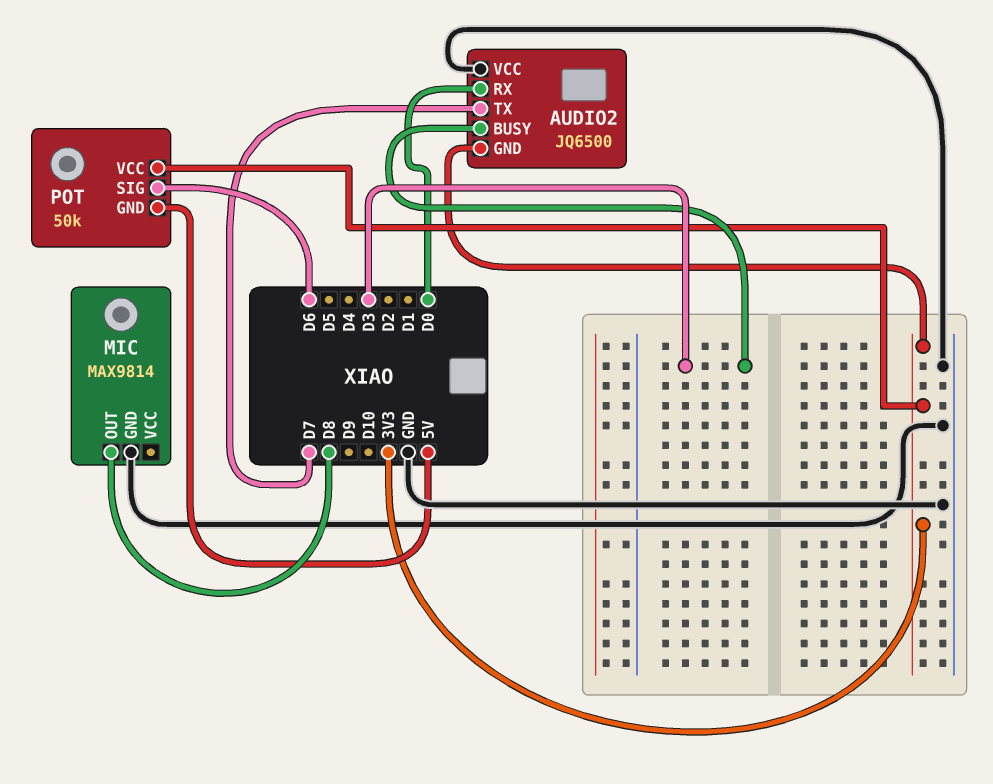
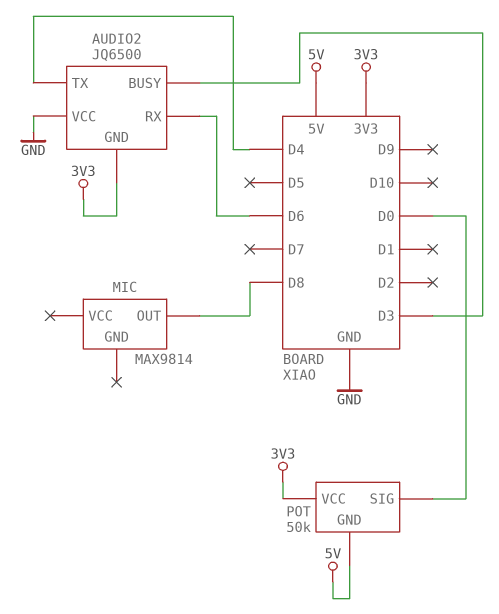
AUDIO2 pin RX: D0 -> D6
AUDIO2 pin TX: D7 -> D4
MIC pin GND: GND -> none
POT pin SIG: D6 -> D0

